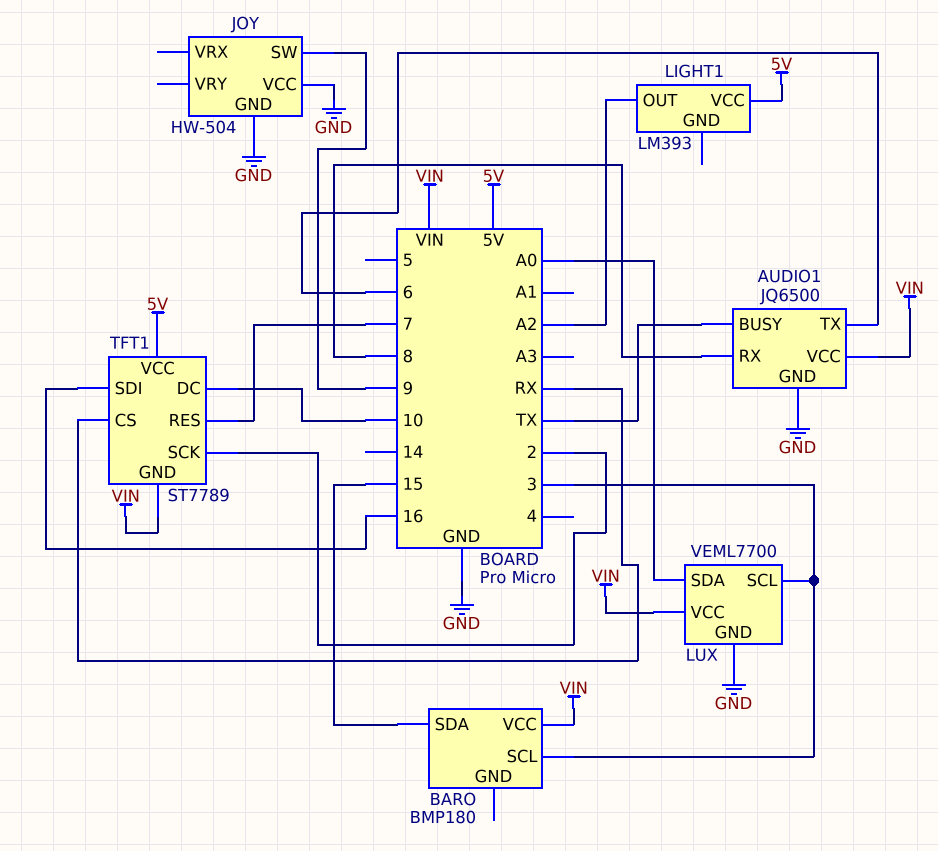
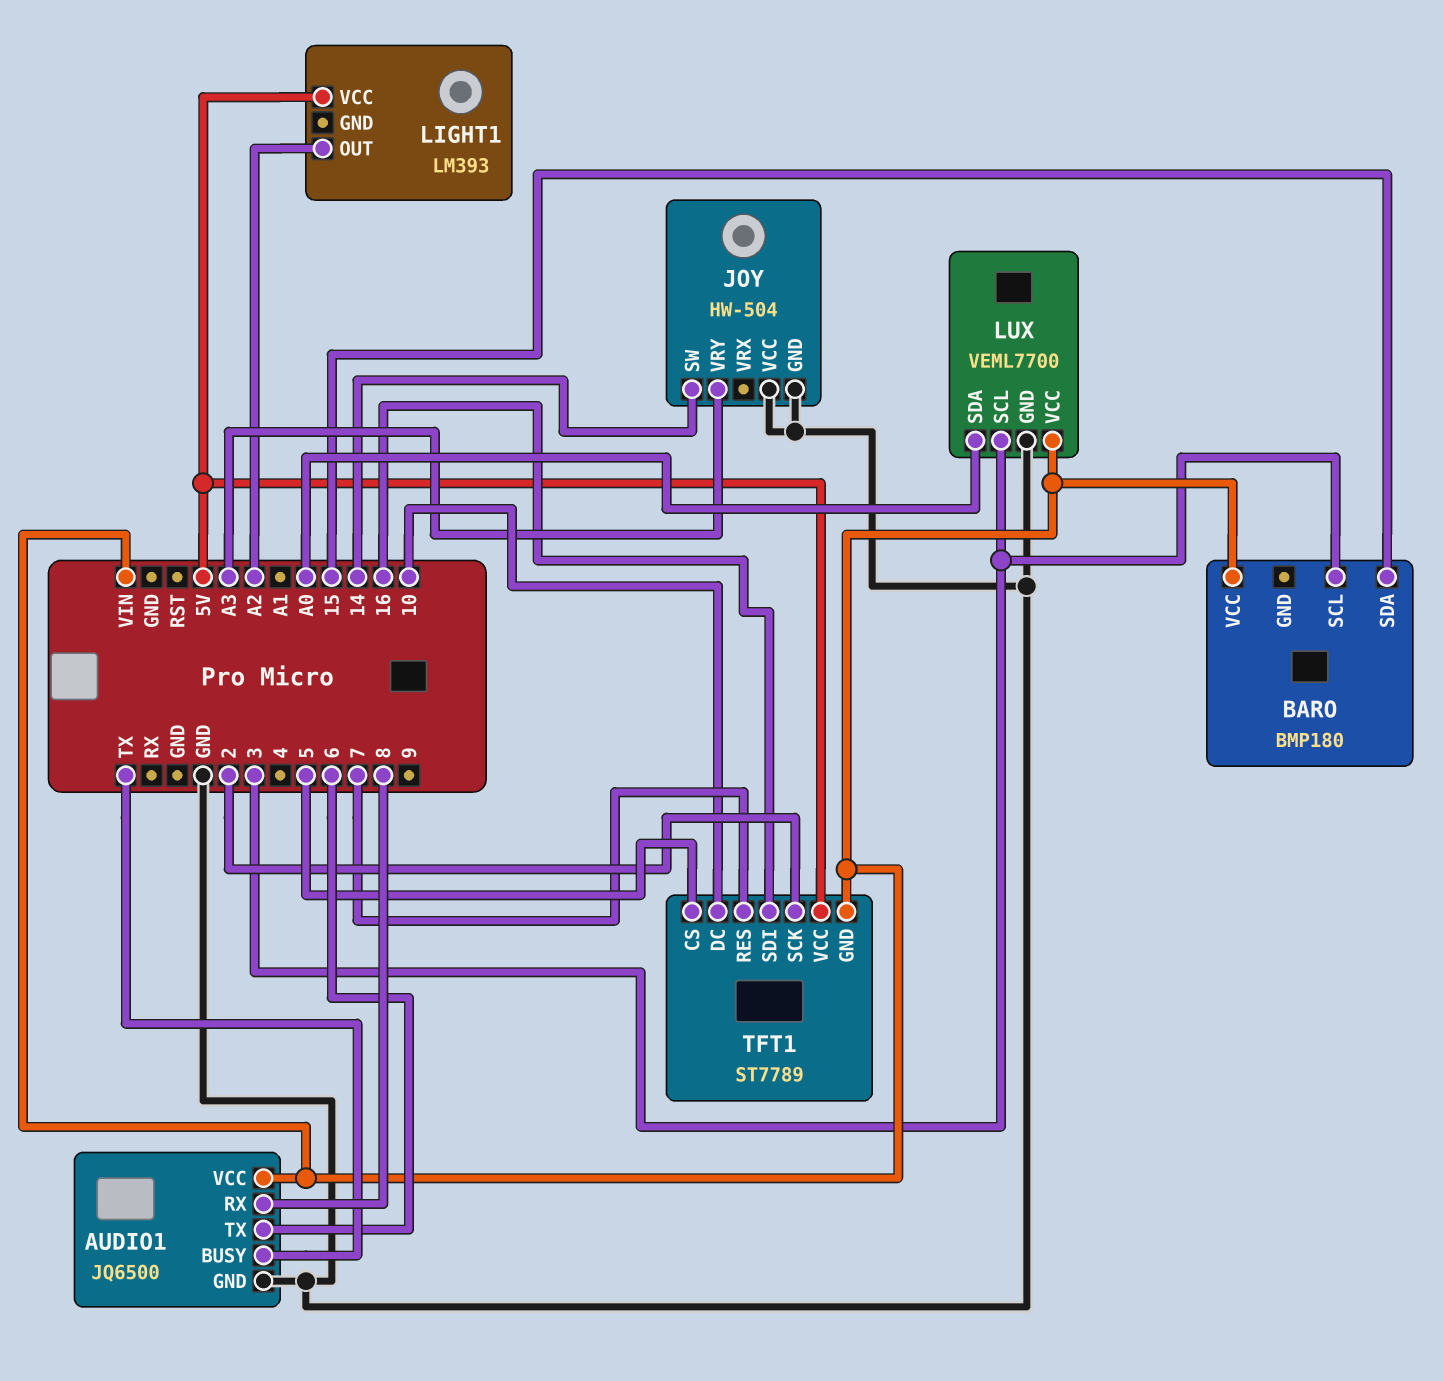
JOY pin SW: 9 -> 14
JOY pin VRY: none -> A3
TFT1 pin CS: RX -> 5

